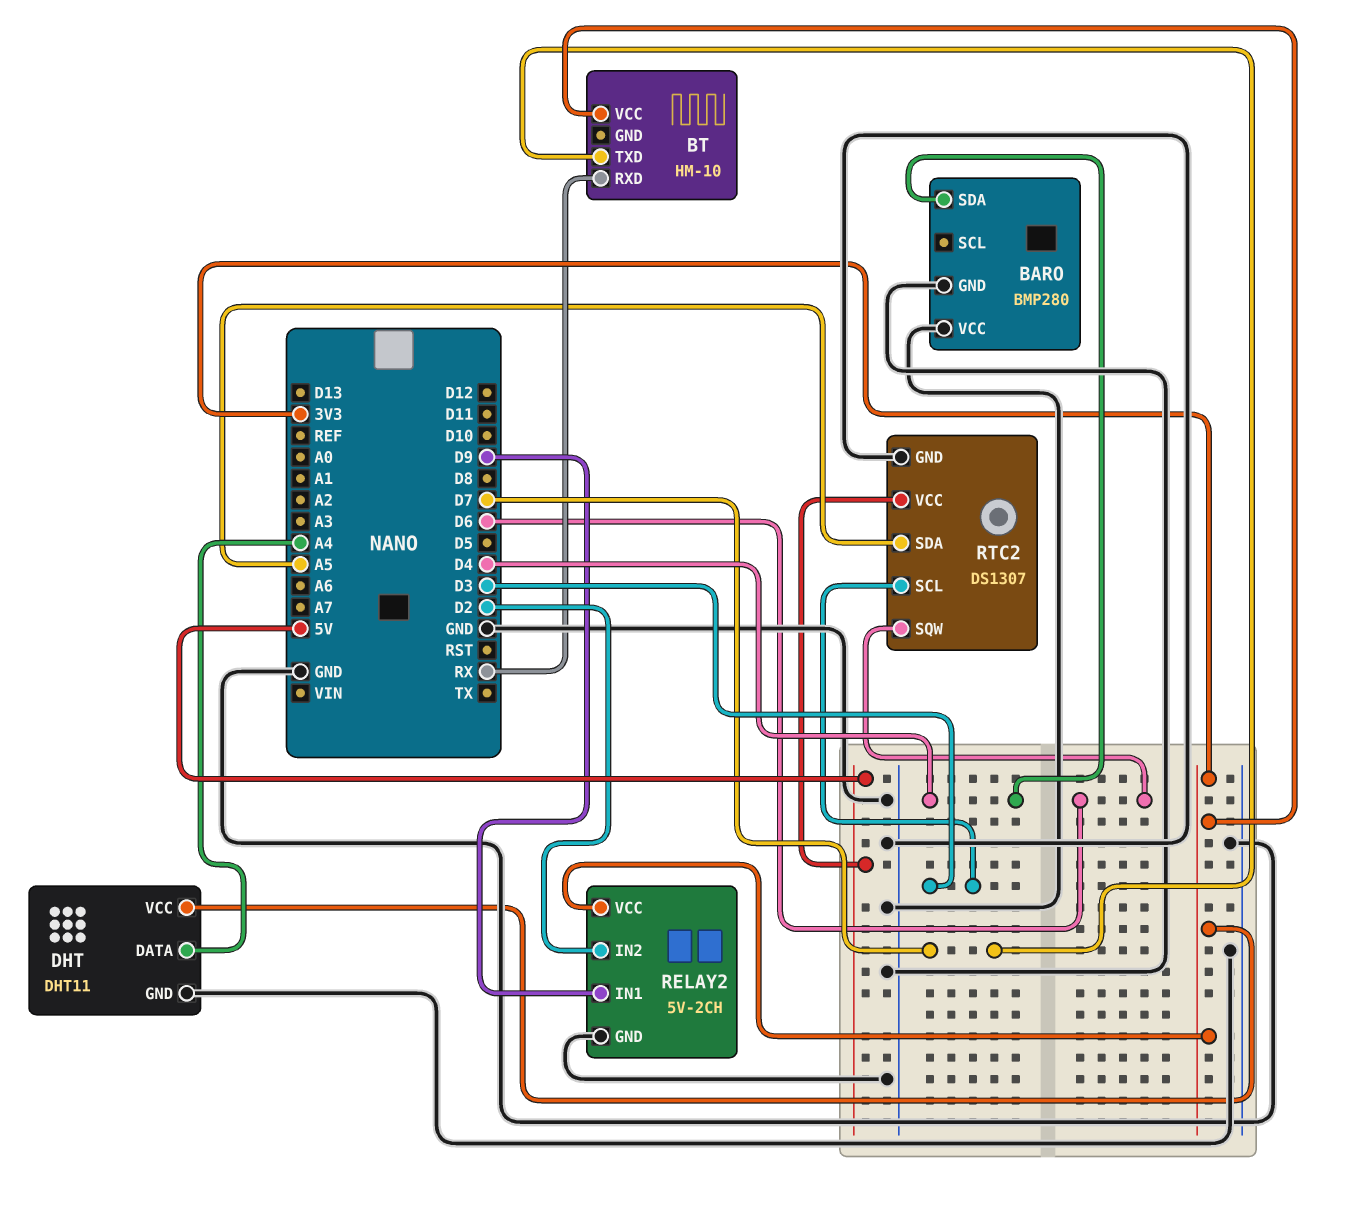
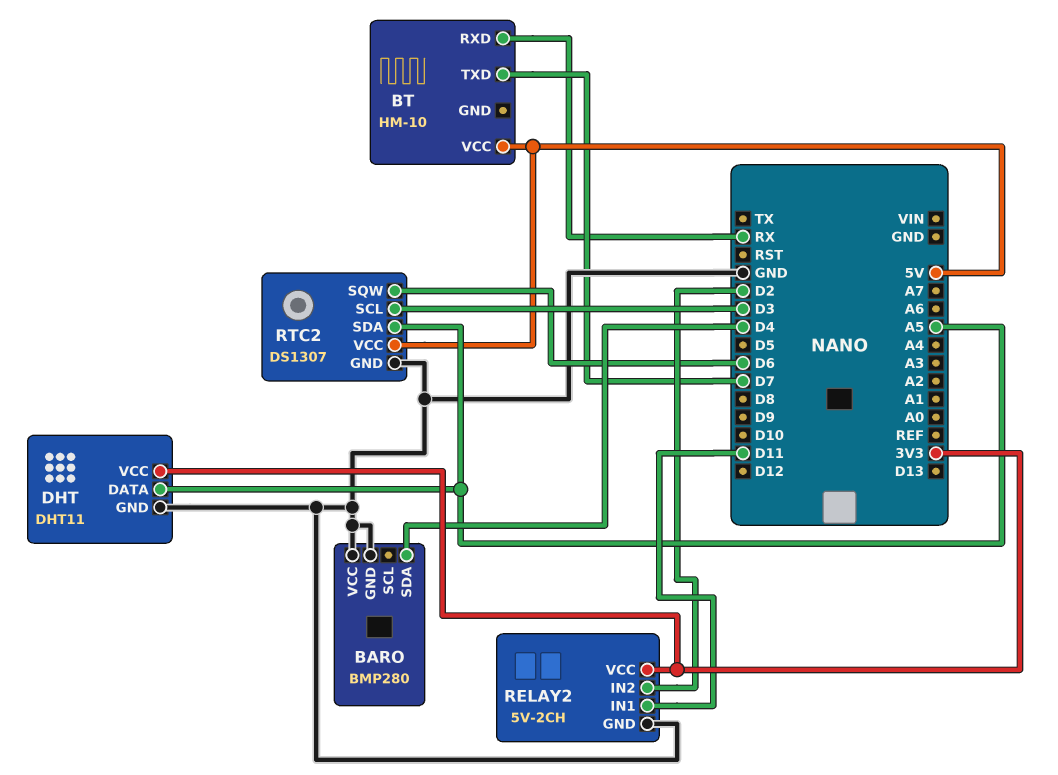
BT pin VCC: 3V3 -> 5V
DHT pin DATA: A4 -> A5
RELAY2 pin IN1: D9 -> D11

